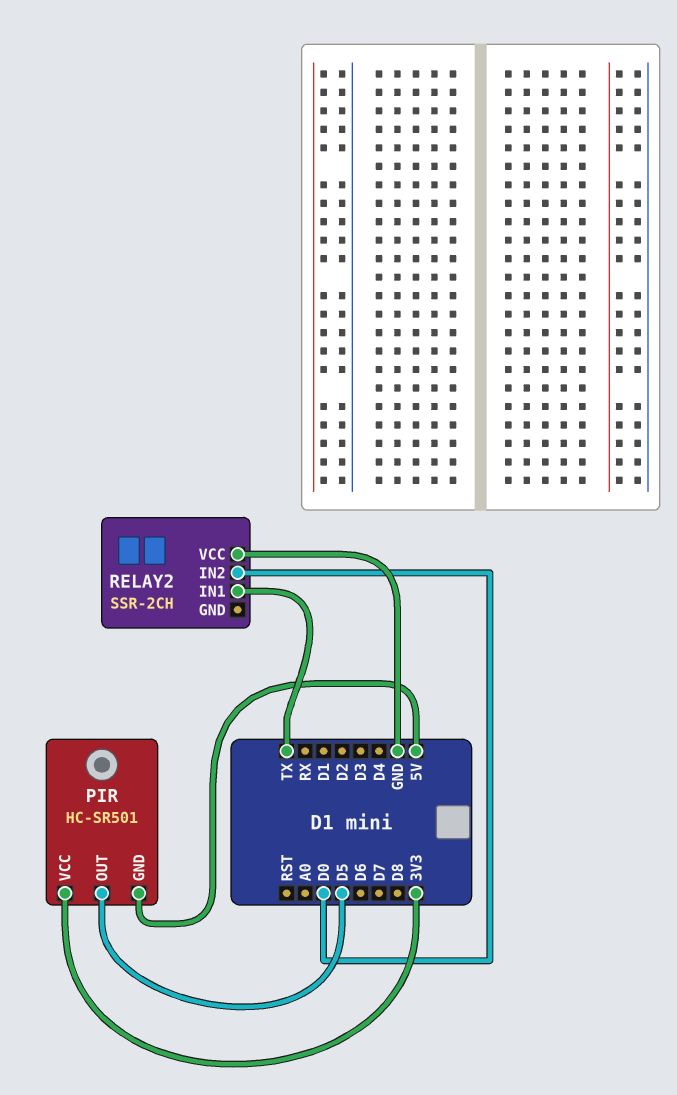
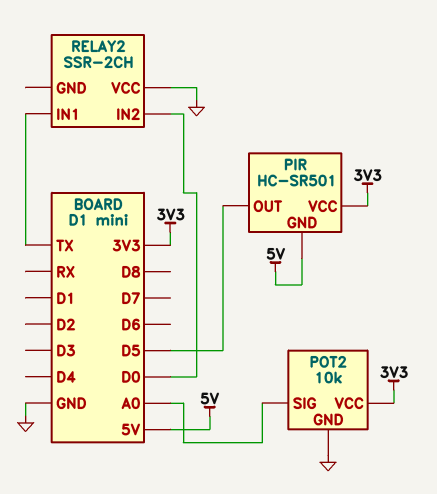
POT2: none -> 10k
POT2 pin GND: none -> GND
POT2 pin SIG: none -> A0
POT2 pin VCC: none -> 3V3

